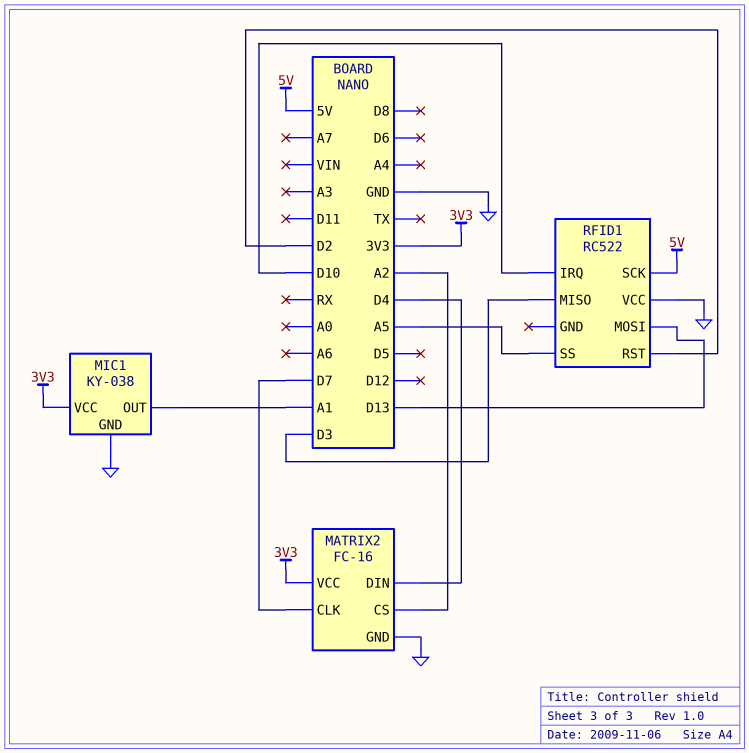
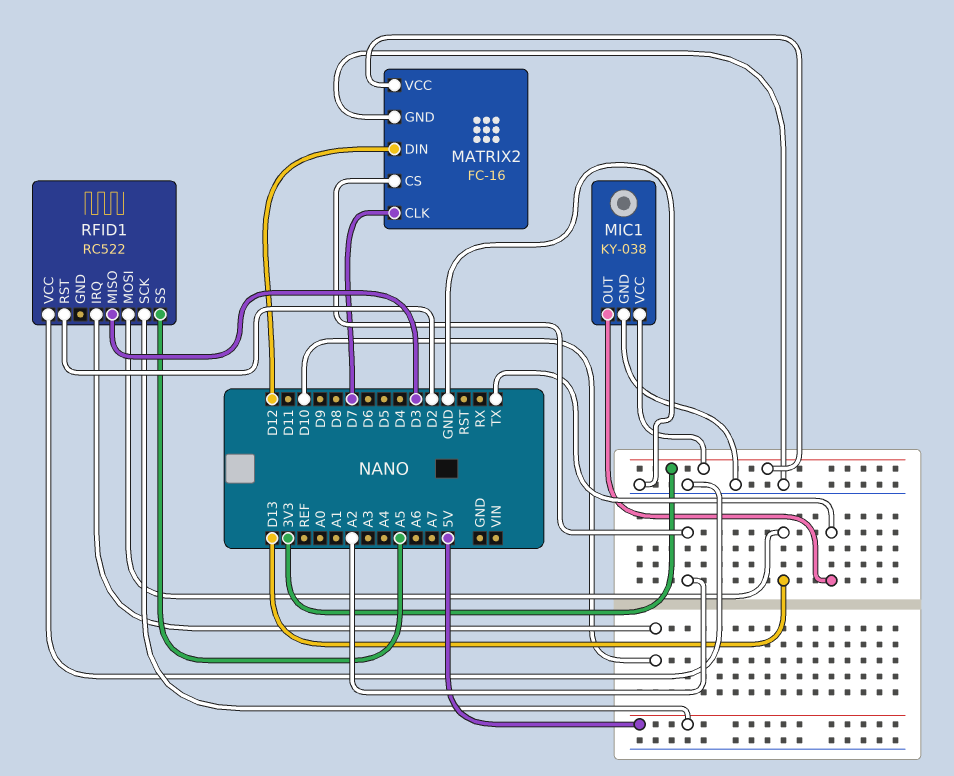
MATRIX2 pin DIN: D4 -> D12
MIC1 pin OUT: A1 -> TX

